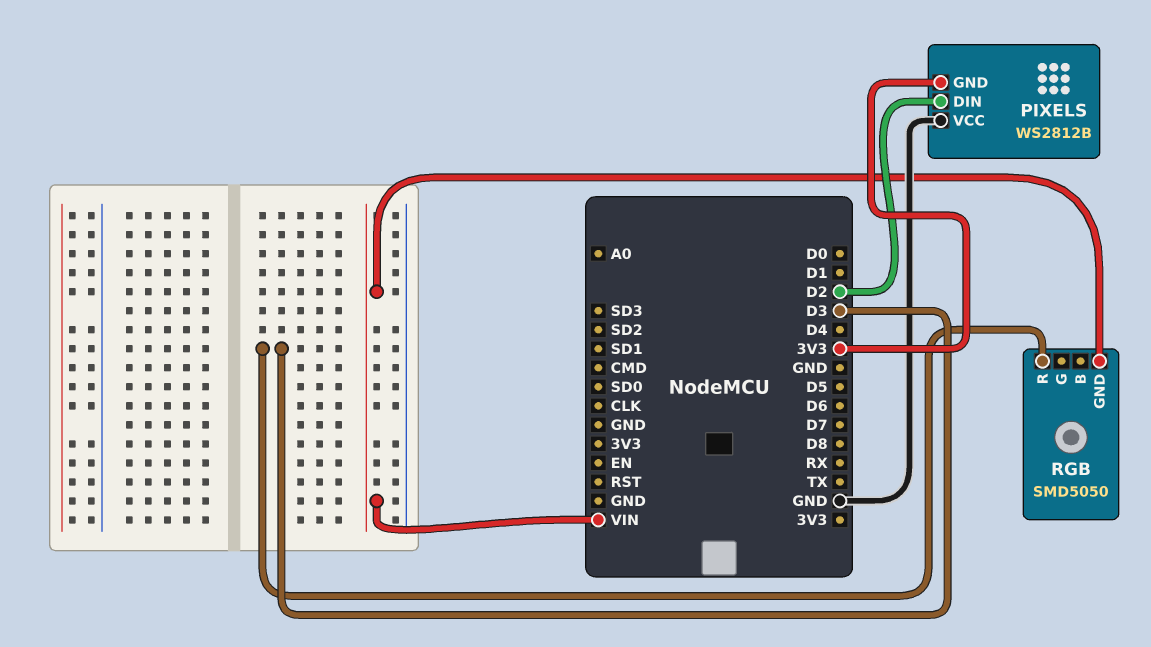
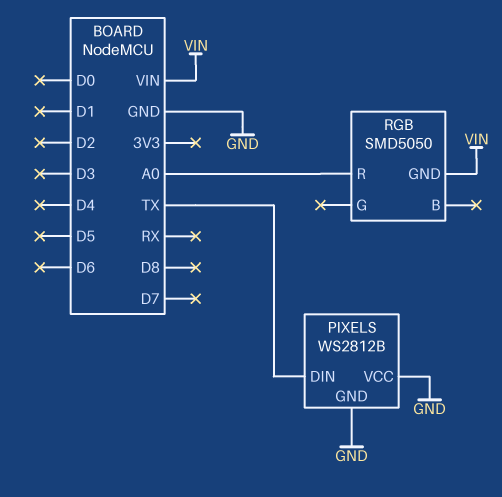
PIXELS pin DIN: D2 -> TX
PIXELS pin GND: 3V3 -> GND
RGB pin R: D3 -> A0

